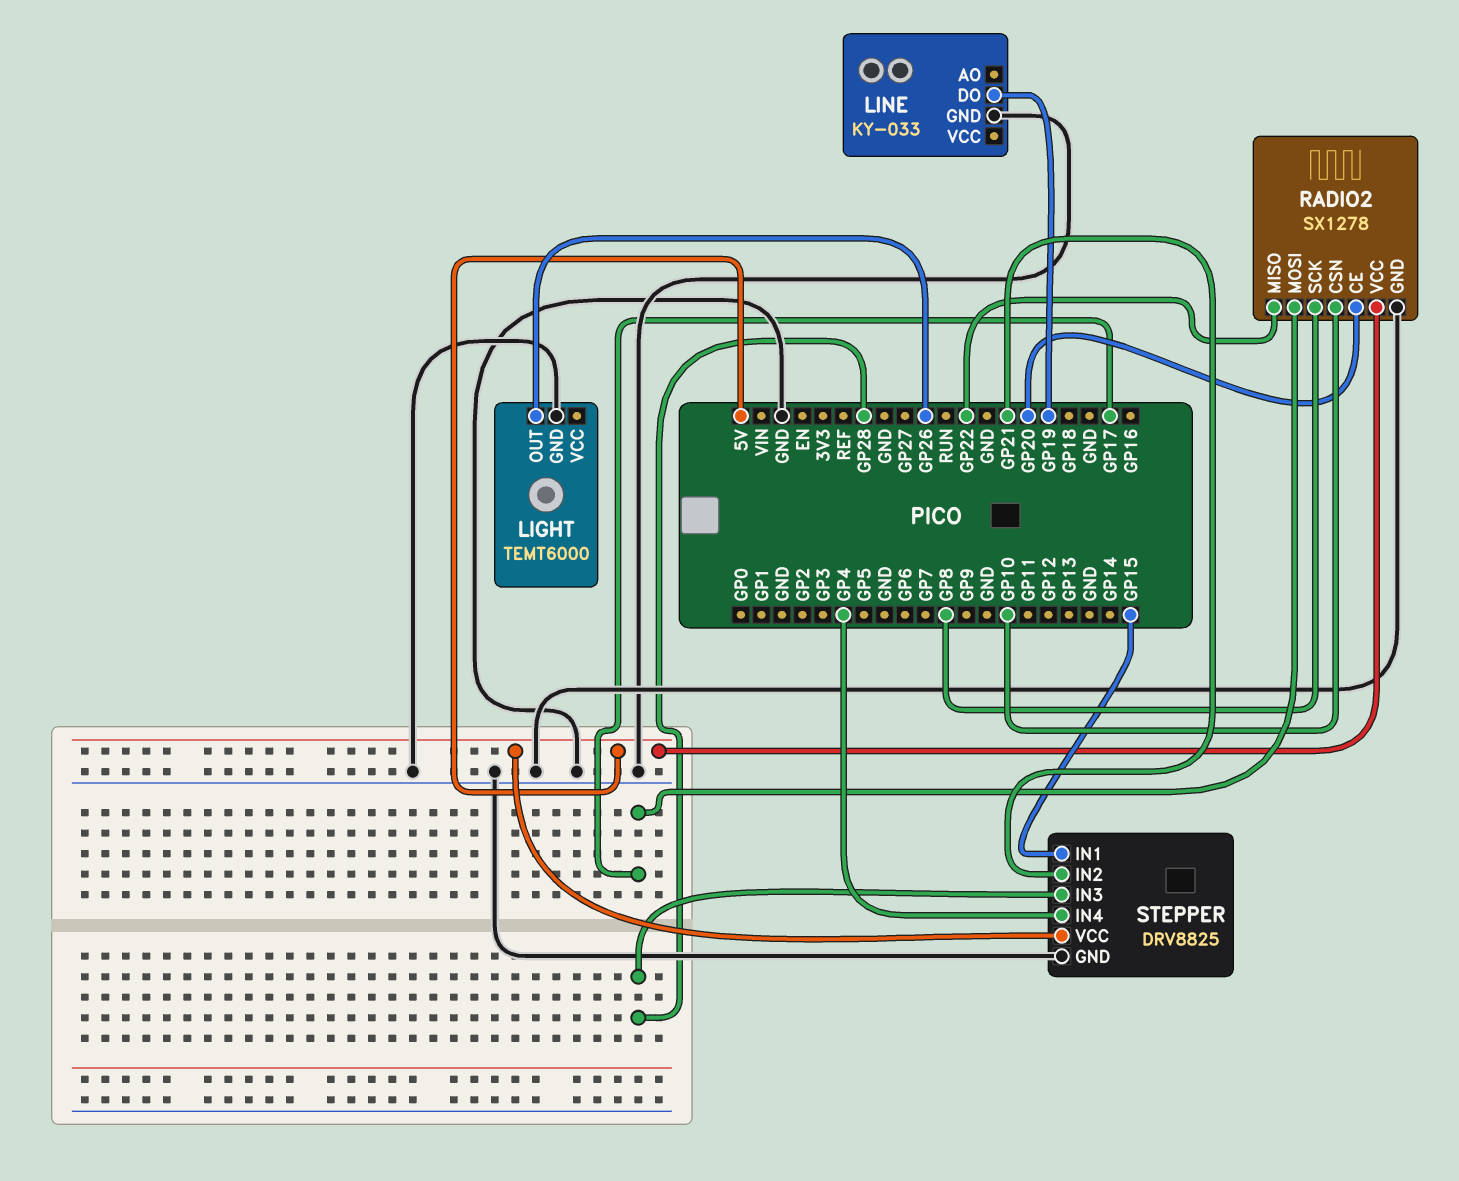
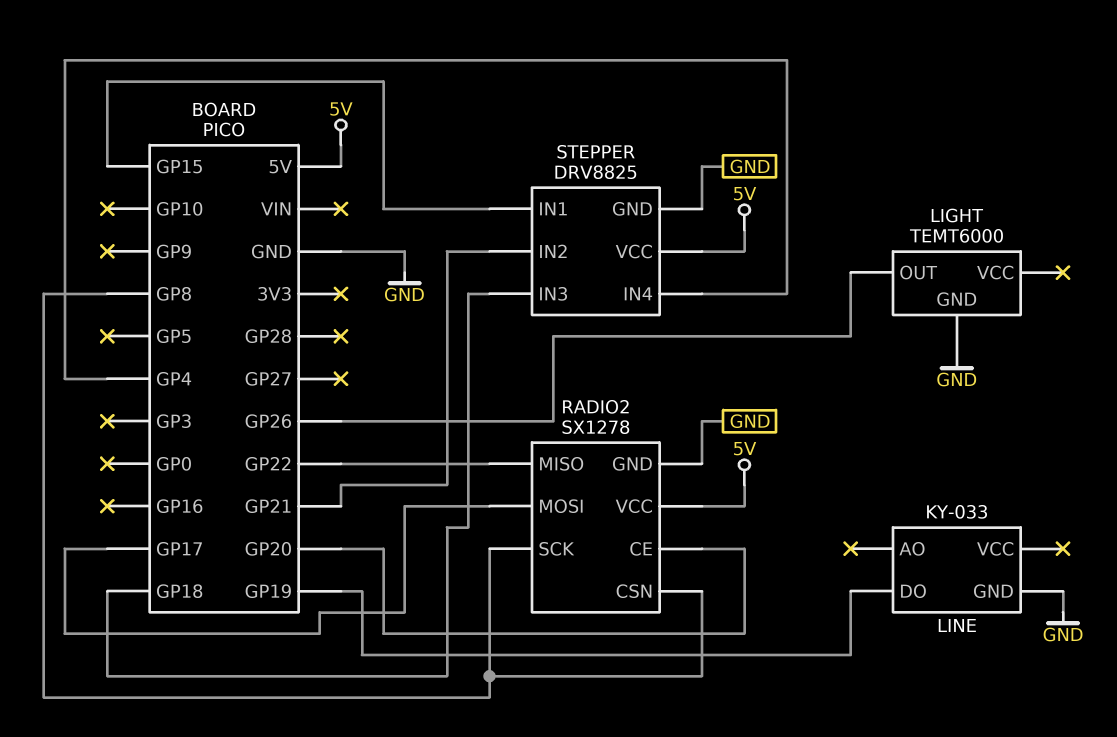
RADIO2 pin CSN: GP10 -> GP8
STEPPER pin IN3: GP28 -> GP18

